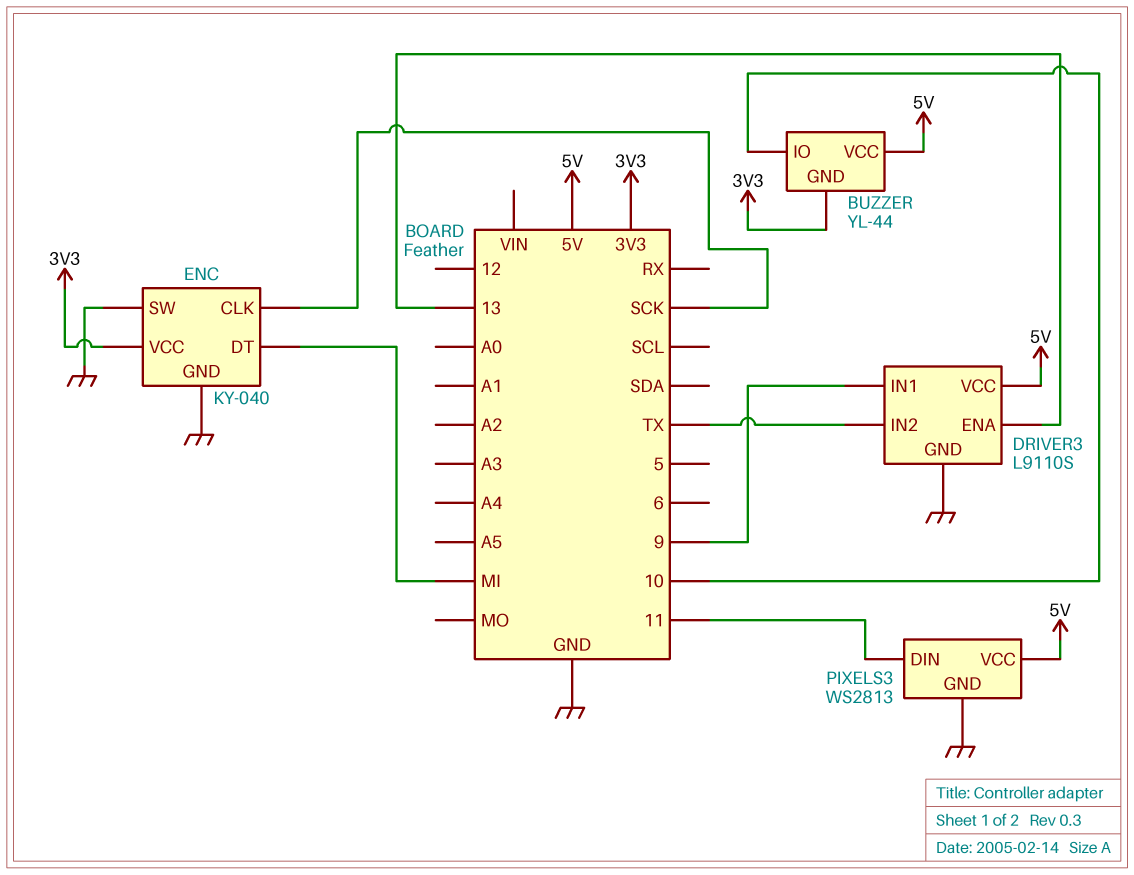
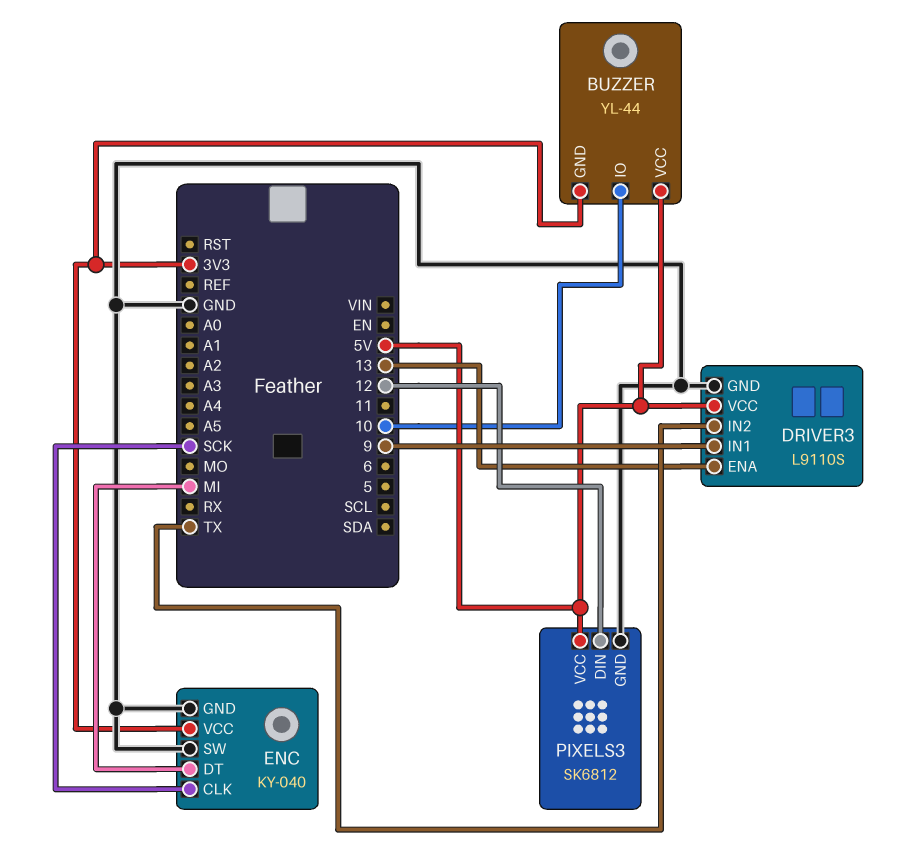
PIXELS3: WS2813 -> SK6812
PIXELS3 pin DIN: 11 -> 12

